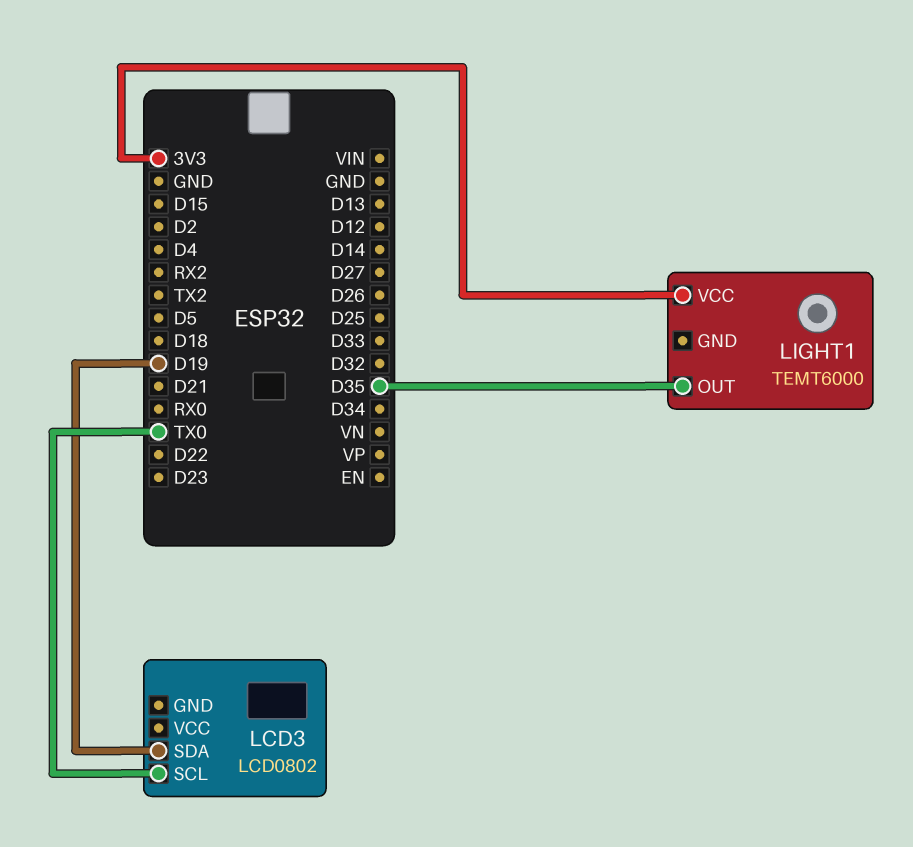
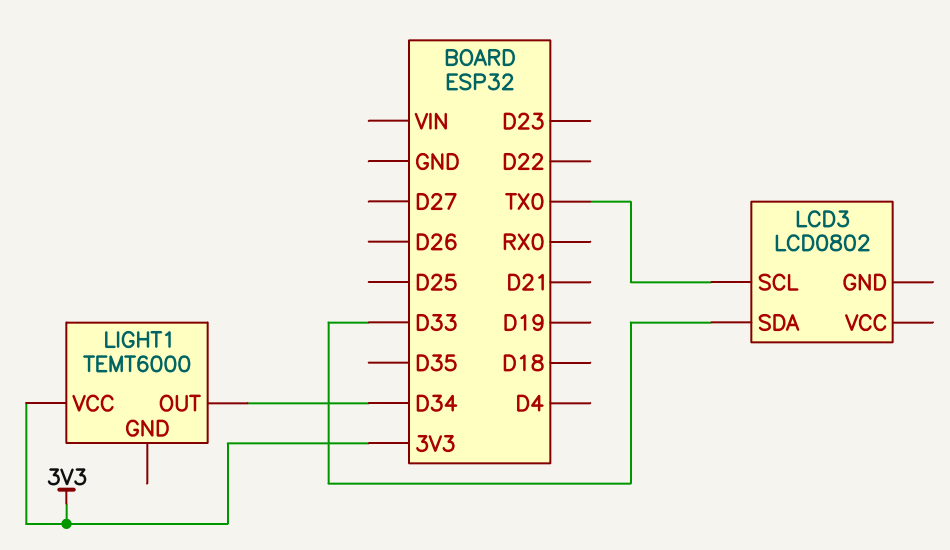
LCD3 pin SDA: D19 -> D33
LIGHT1 pin OUT: D35 -> D34

